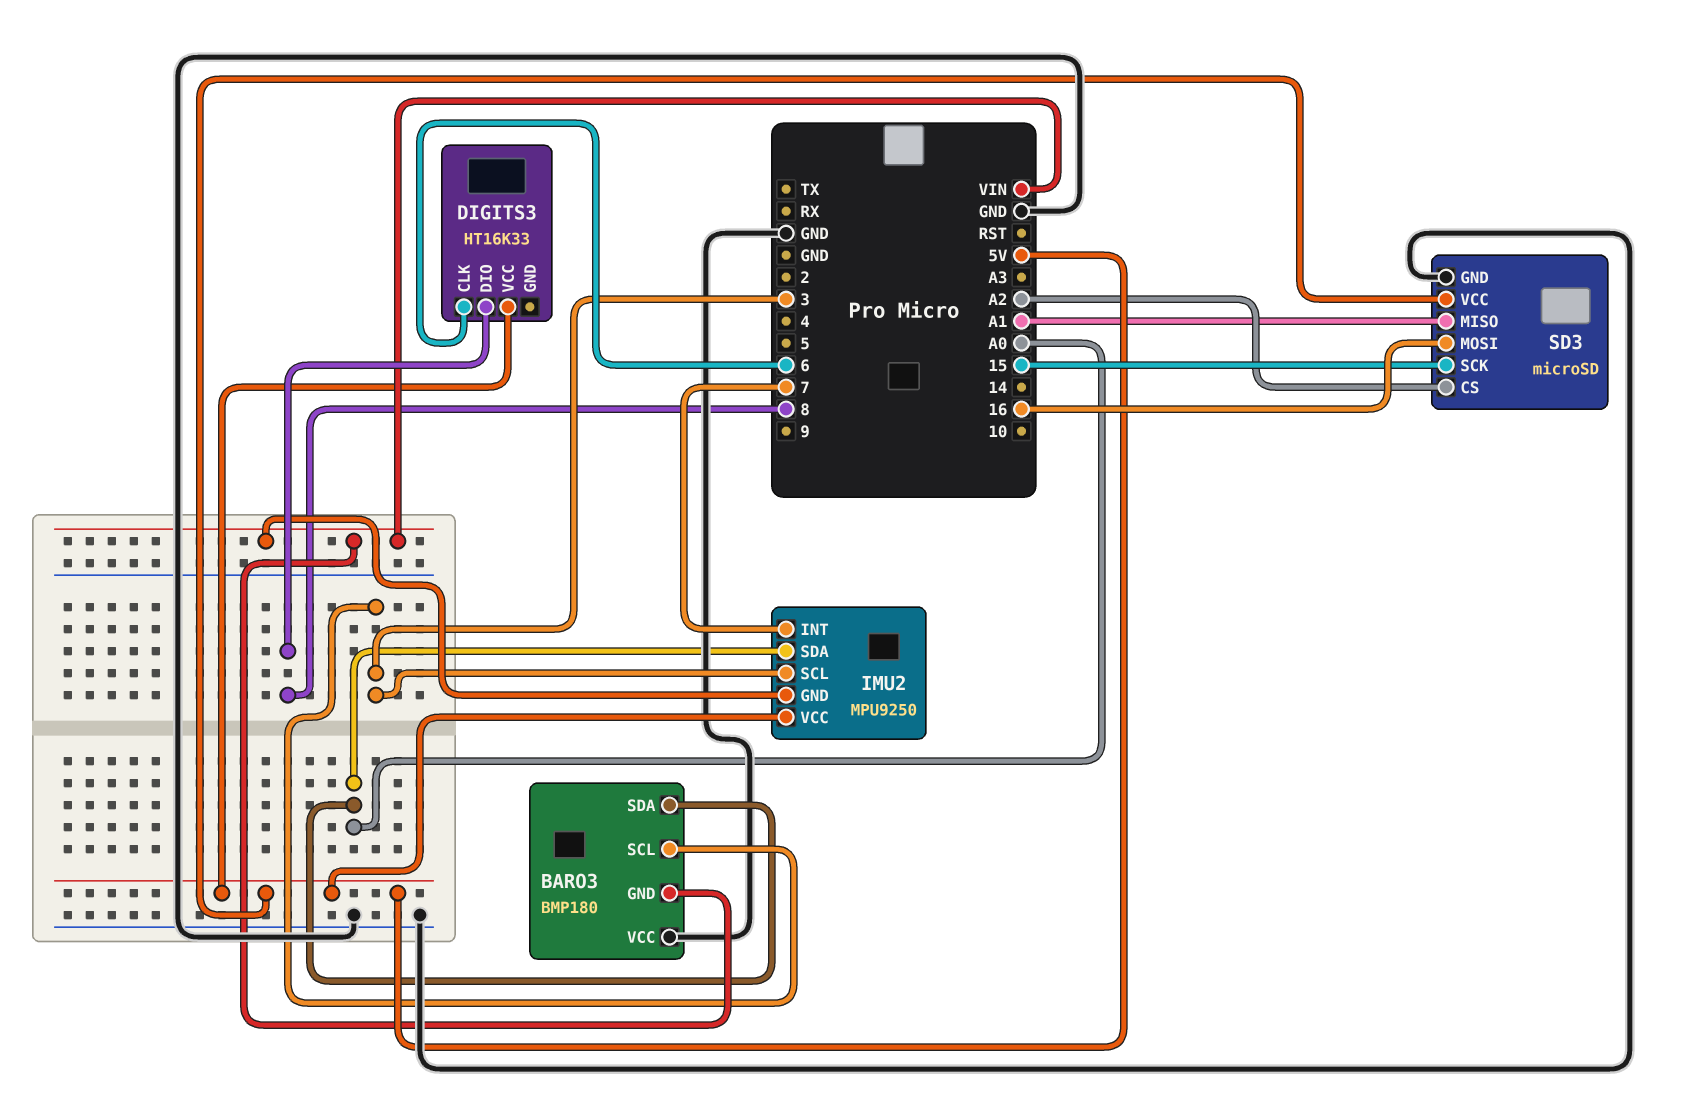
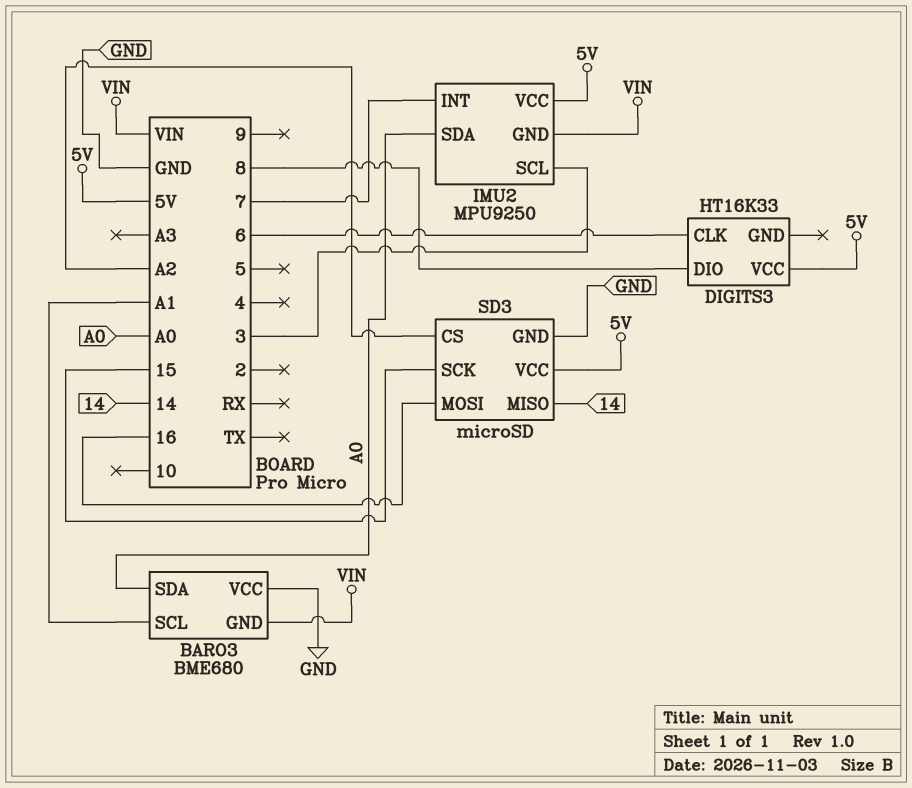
BARO3: BMP180 -> BME680
BARO3 pin SCL: 3 -> A1
SD3 pin MISO: A1 -> 14

